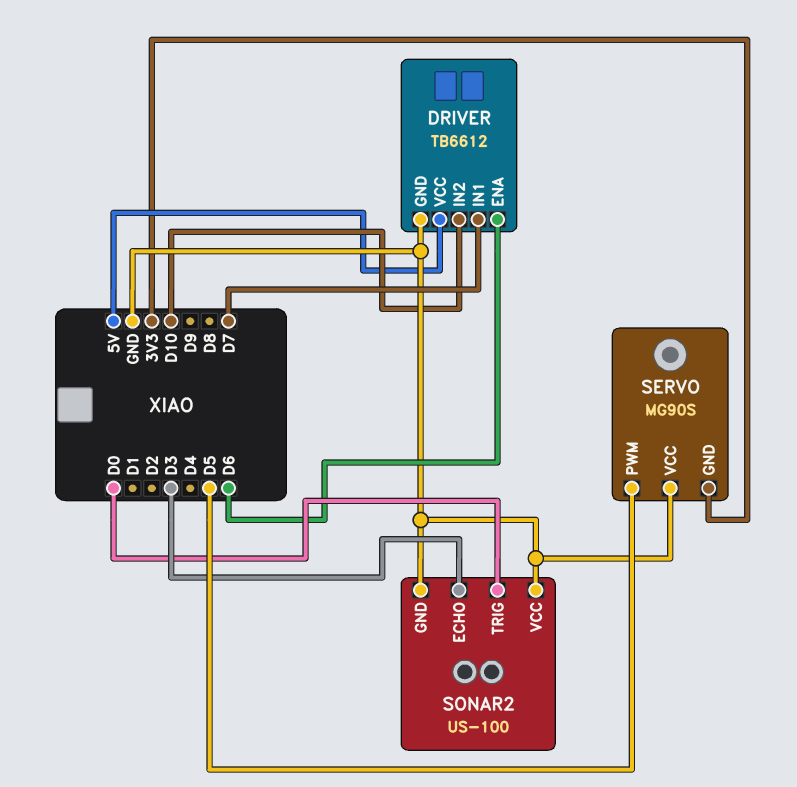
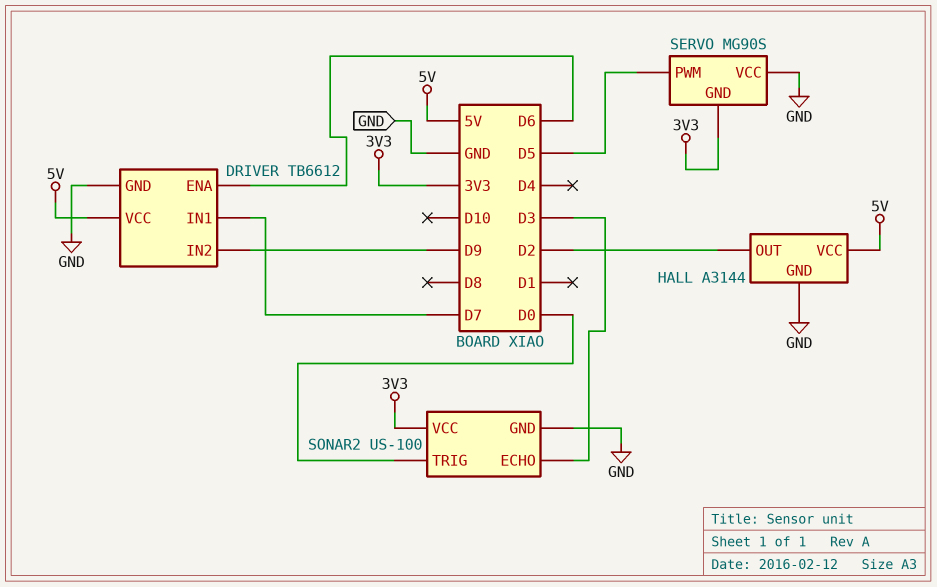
DRIVER pin IN2: D10 -> D9
HALL: none -> A3144
HALL pin GND: none -> GND
HALL pin OUT: none -> D2
HALL pin VCC: none -> 5V
SONAR2 pin VCC: GND -> 3V3

